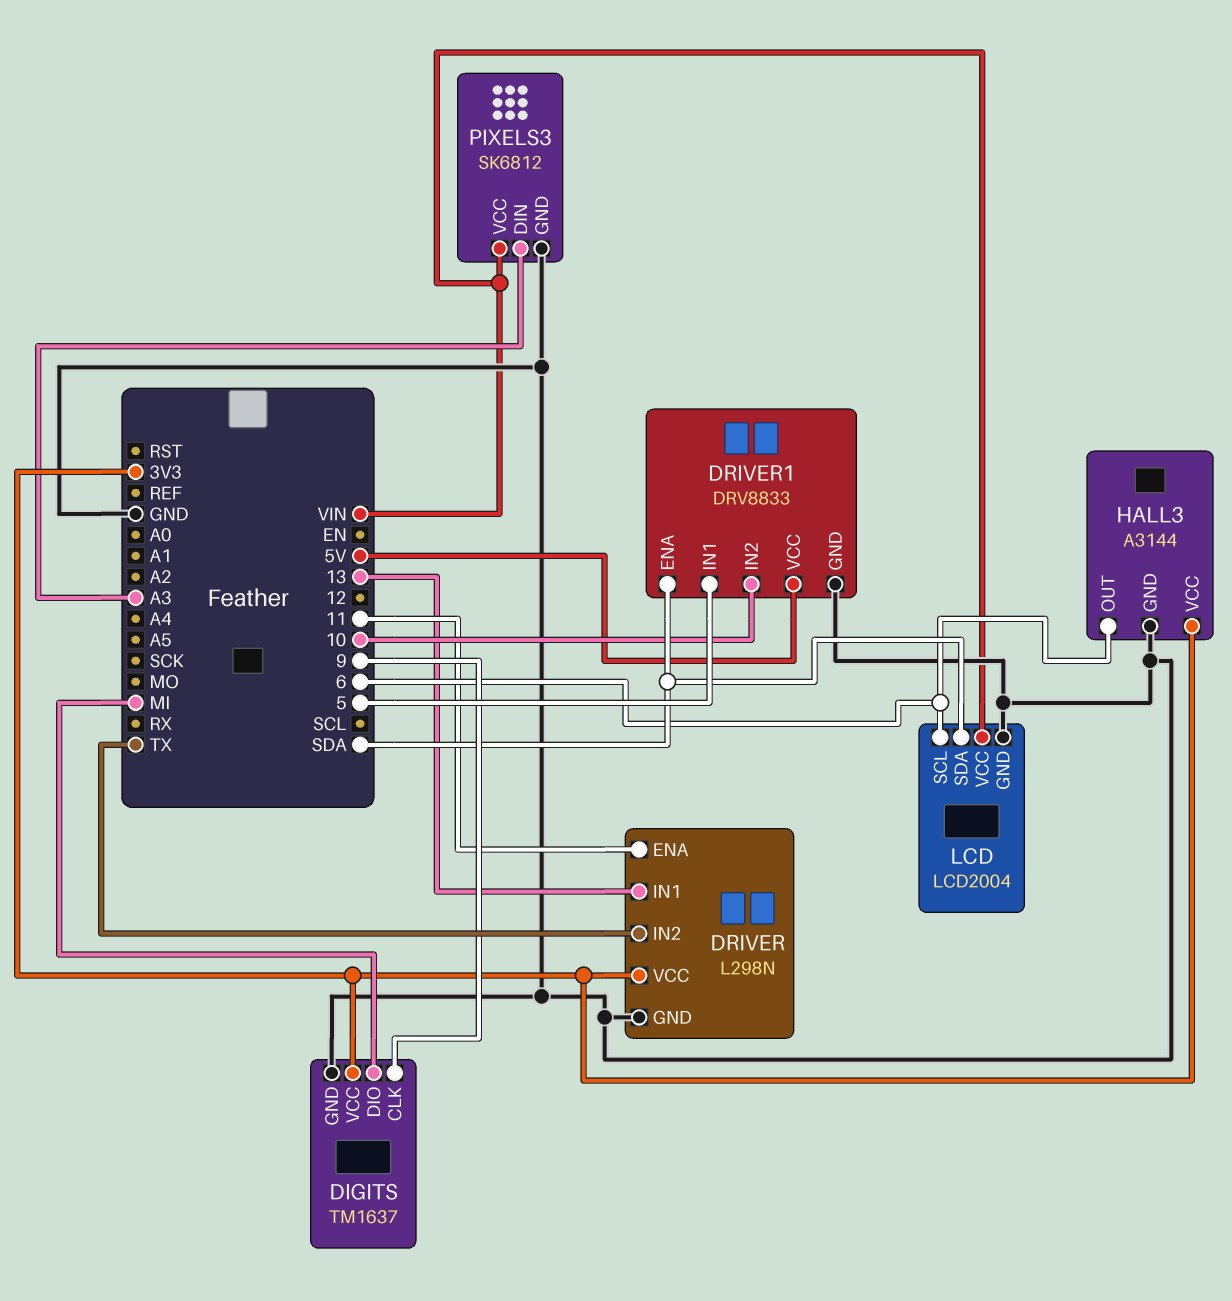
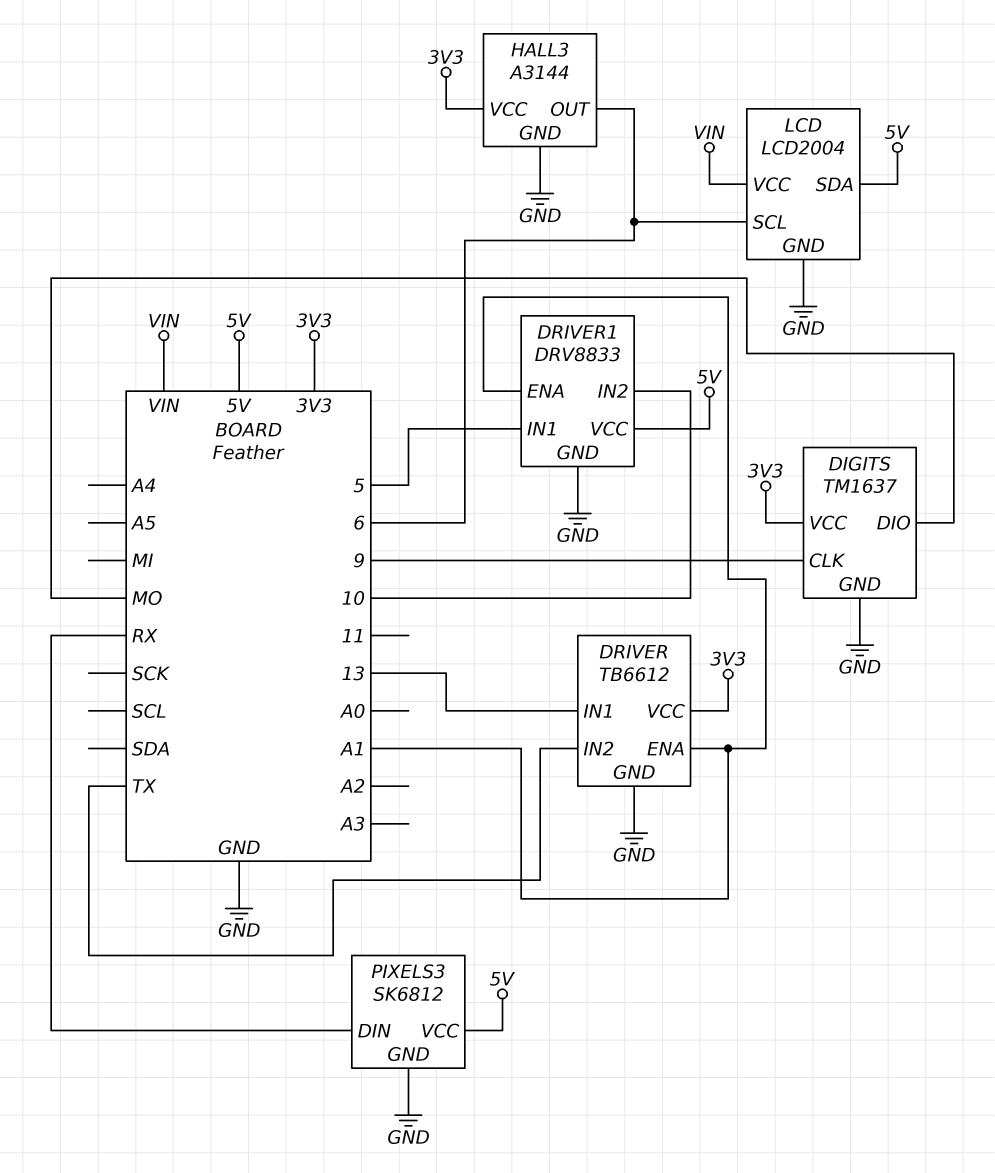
DIGITS pin DIO: MI -> MO
DRIVER: L298N -> TB6612
DRIVER pin ENA: 11 -> A1
DRIVER1 pin ENA: SDA -> A1
LCD pin SDA: SDA -> 5V
PIXELS3 pin DIN: A3 -> RX
PIXELS3 pin VCC: VIN -> 5V

